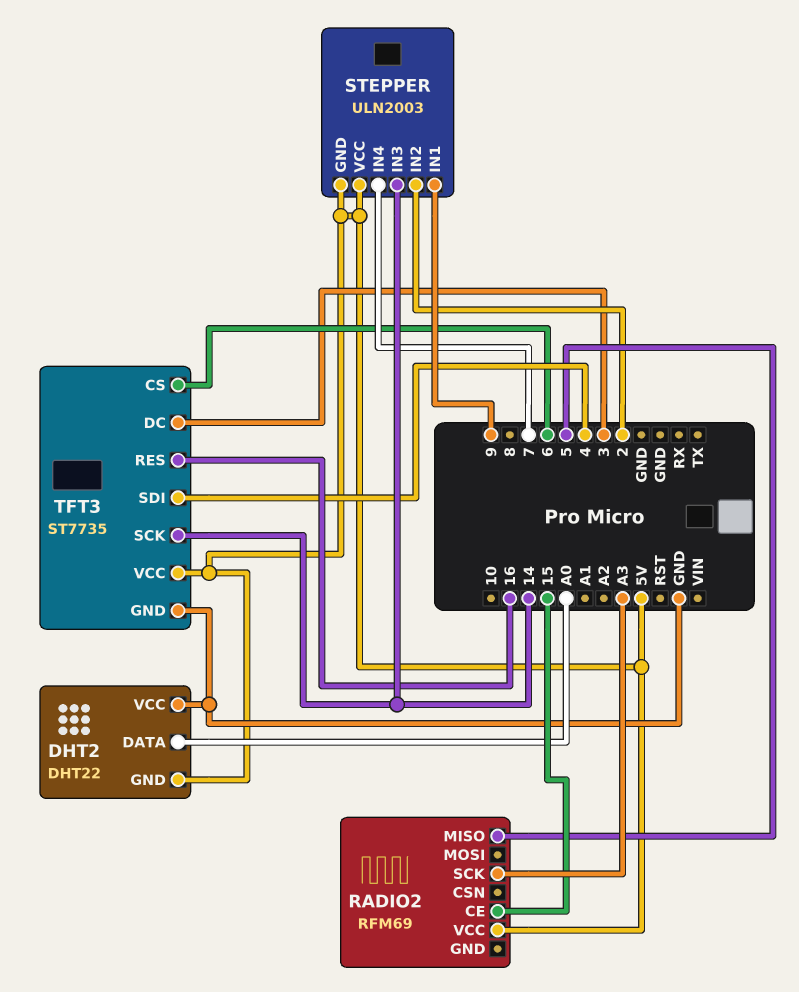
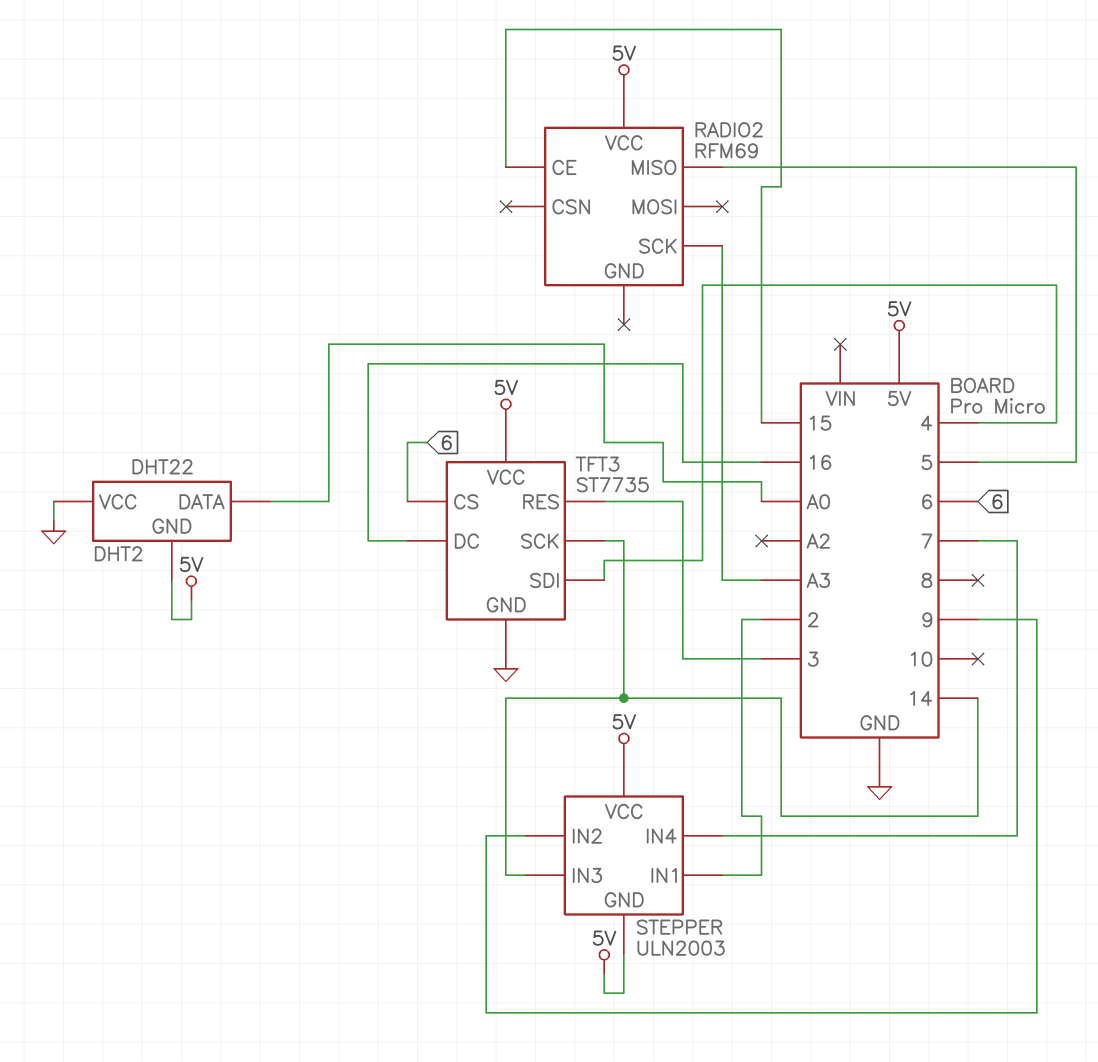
STEPPER pin IN1: 9 -> 2
STEPPER pin IN2: 2 -> 9
TFT3 pin DC: 3 -> 16
TFT3 pin RES: 16 -> 3

